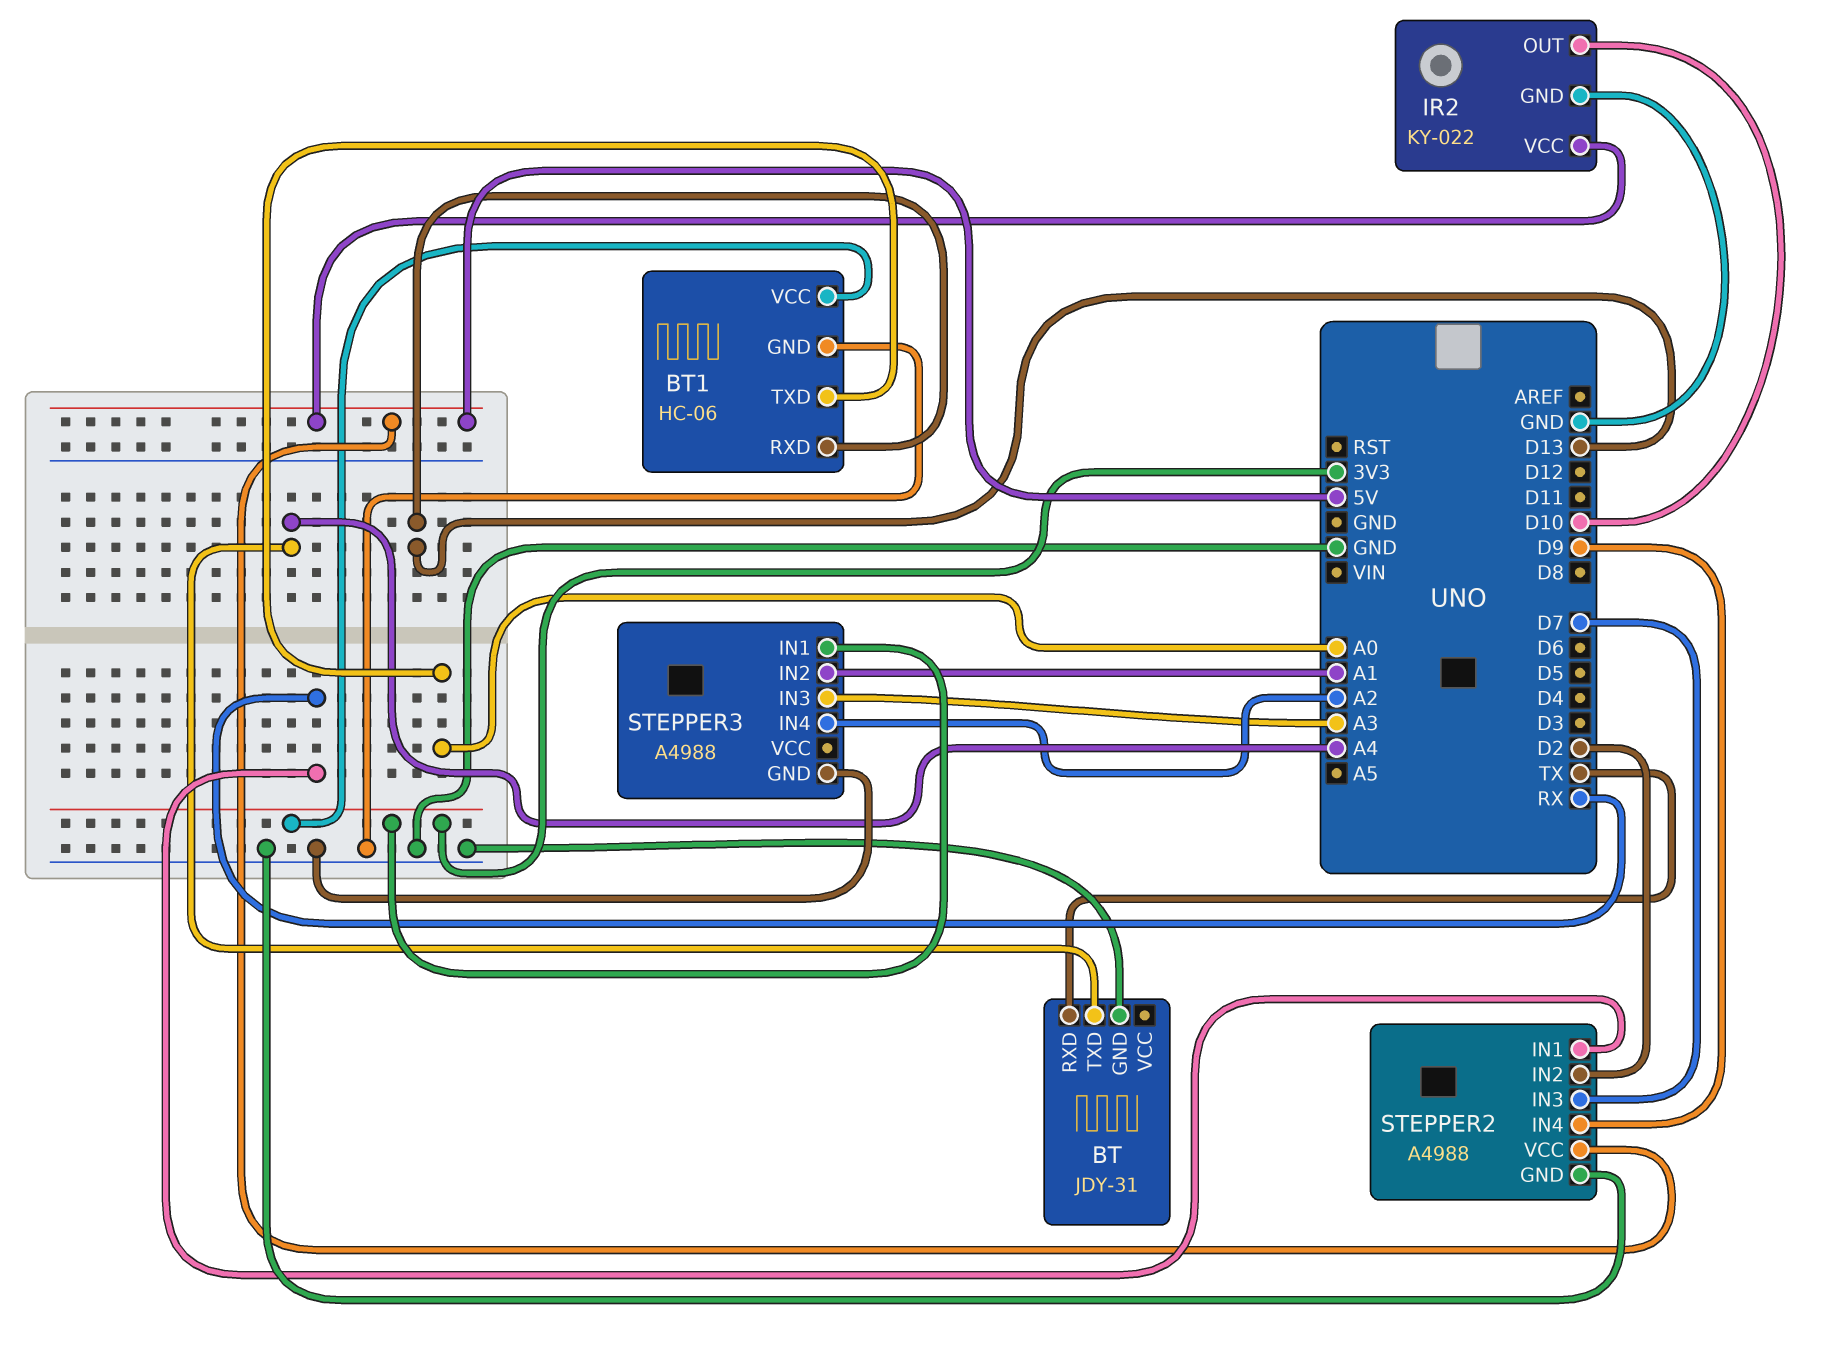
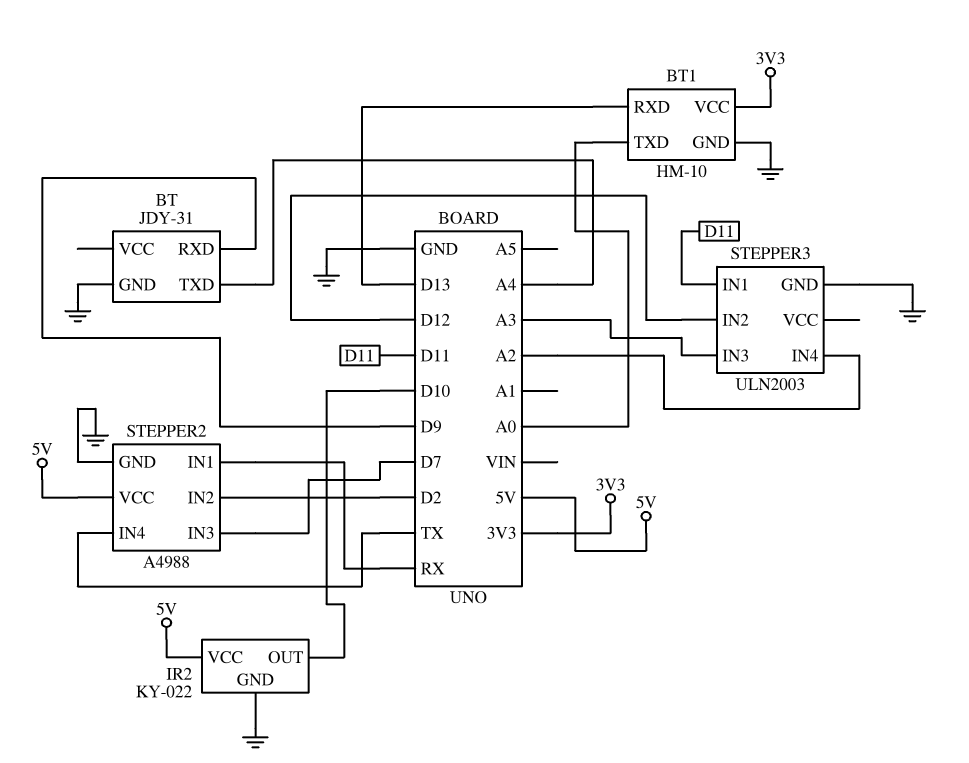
BT pin RXD: TX -> D9
BT1: HC-06 -> HM-10
STEPPER2 pin IN4: D9 -> TX
STEPPER3: A4988 -> ULN2003
STEPPER3 pin IN1: 3V3 -> D11
STEPPER3 pin IN2: A1 -> D12

